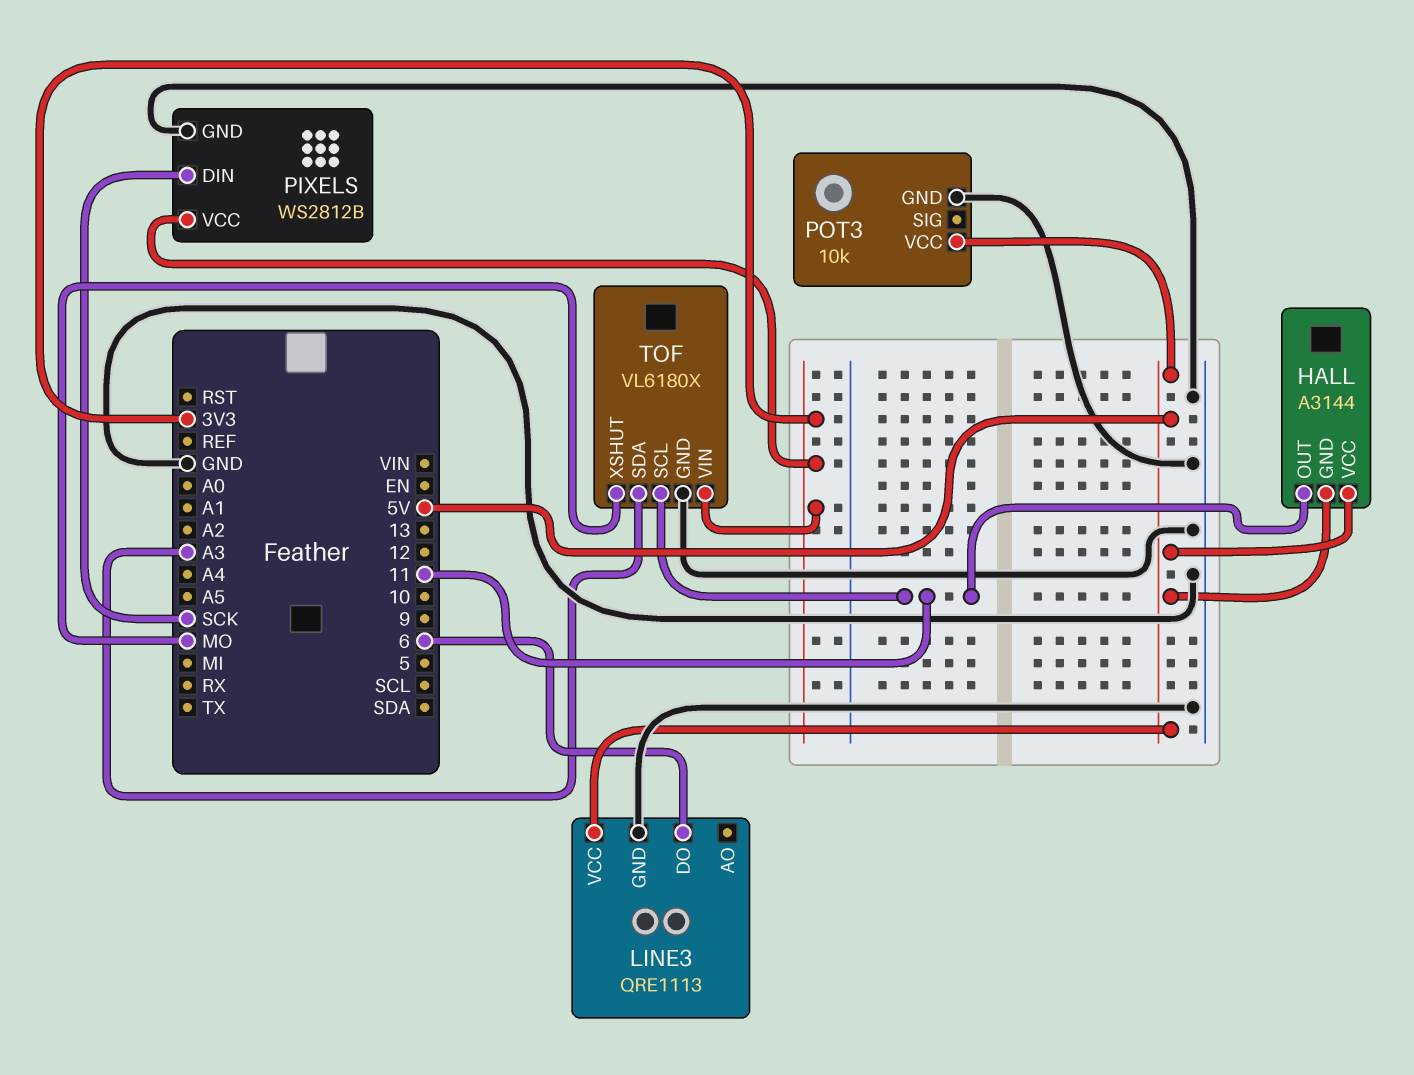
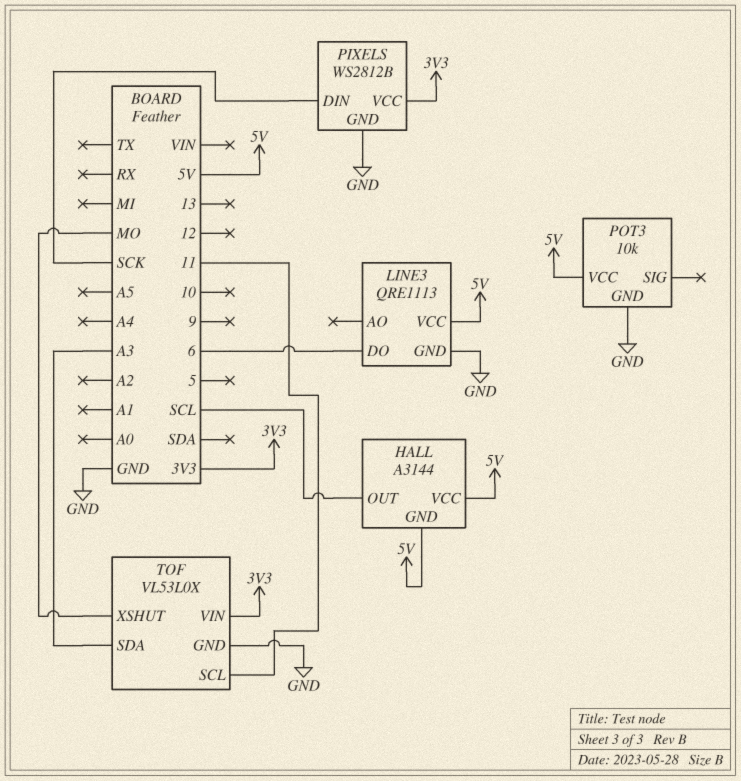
HALL pin OUT: 11 -> SCL
TOF: VL6180X -> VL53L0X

